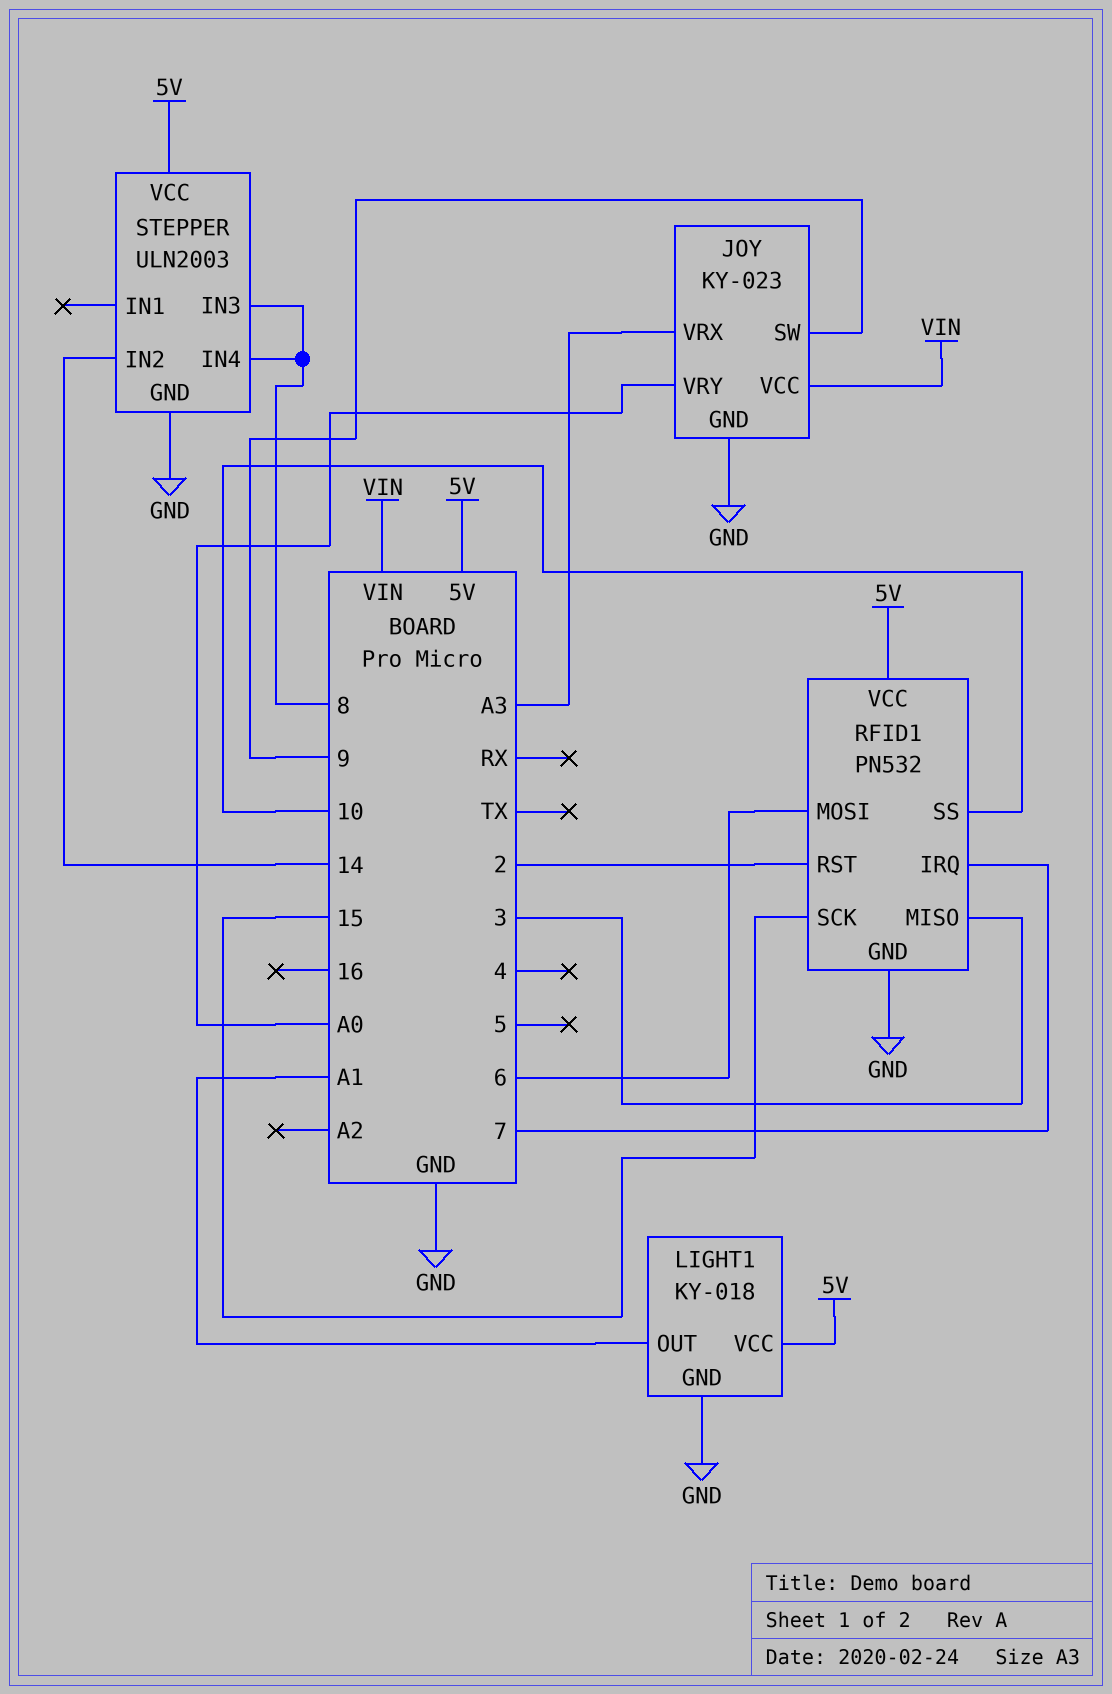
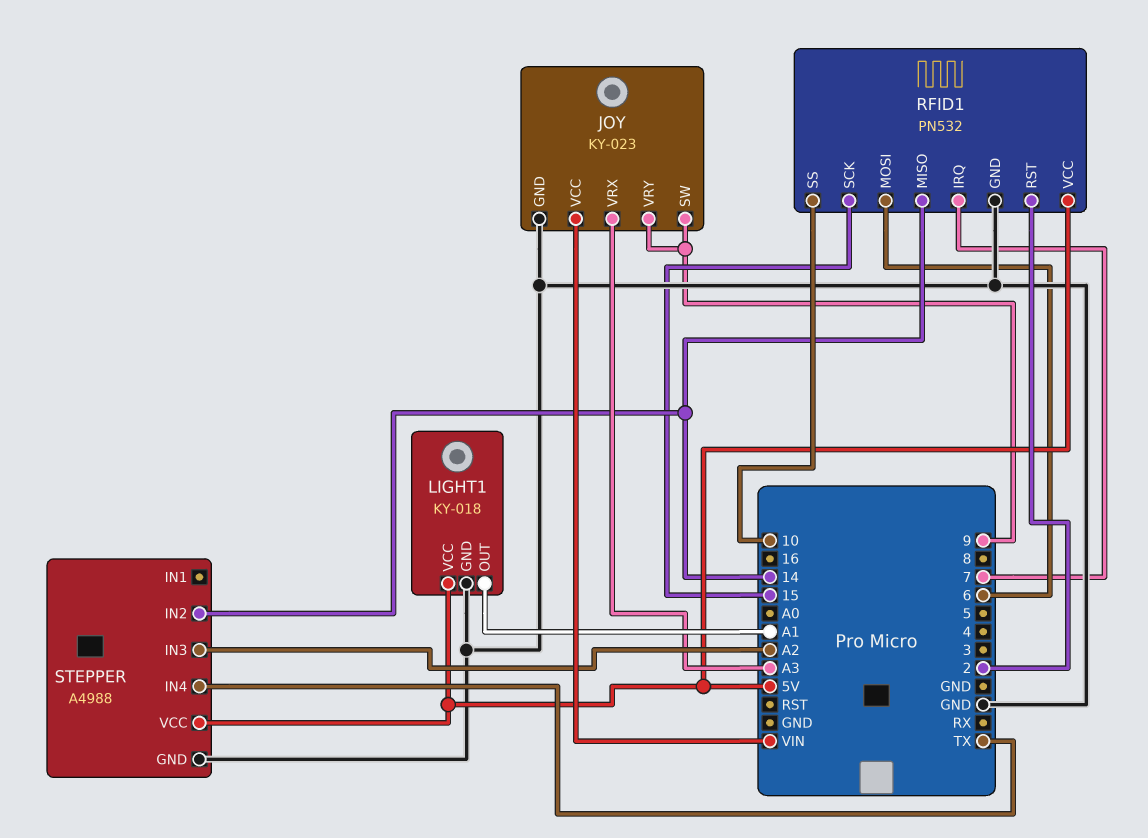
JOY pin VRY: A0 -> 9
RFID1 pin MISO: 3 -> 14
STEPPER: ULN2003 -> A4988
STEPPER pin IN3: 8 -> A2
STEPPER pin IN4: 8 -> TX

